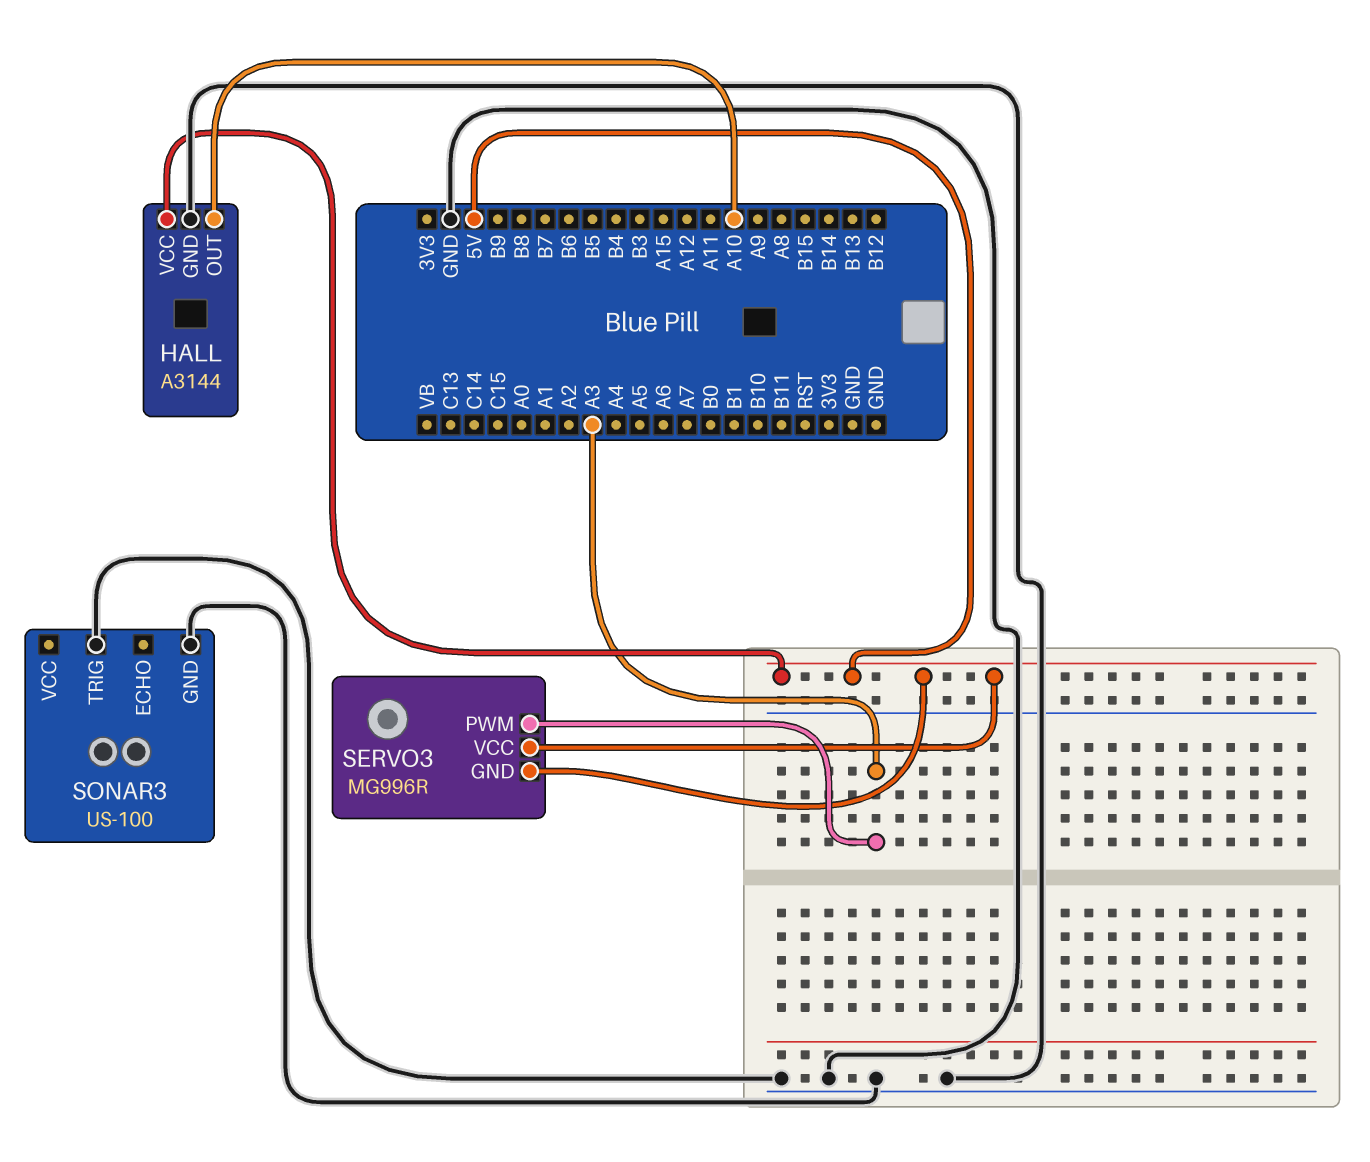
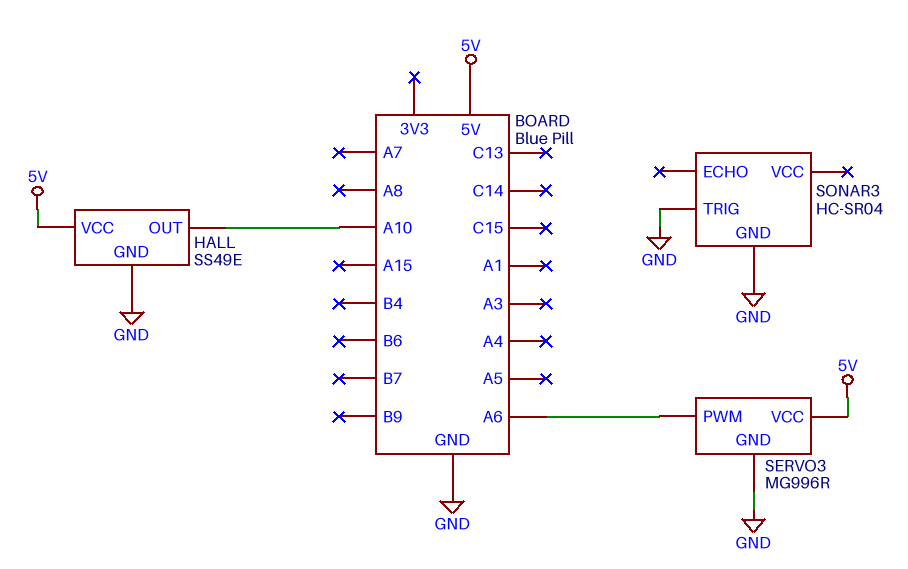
HALL: A3144 -> SS49E
SERVO3 pin GND: 5V -> GND
SERVO3 pin PWM: A3 -> A6
SONAR3: US-100 -> HC-SR04

